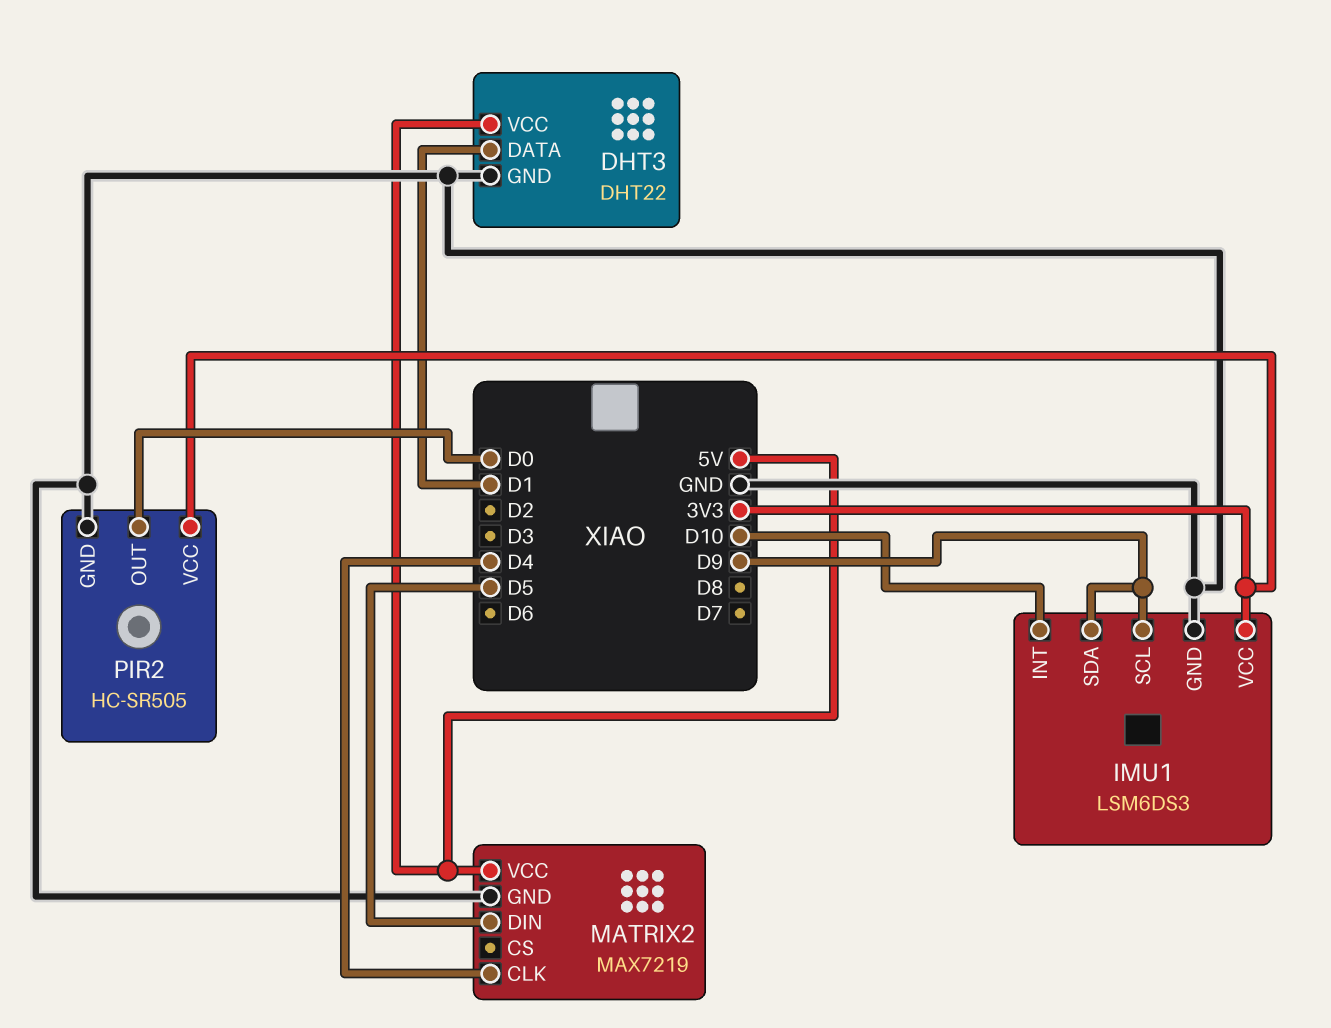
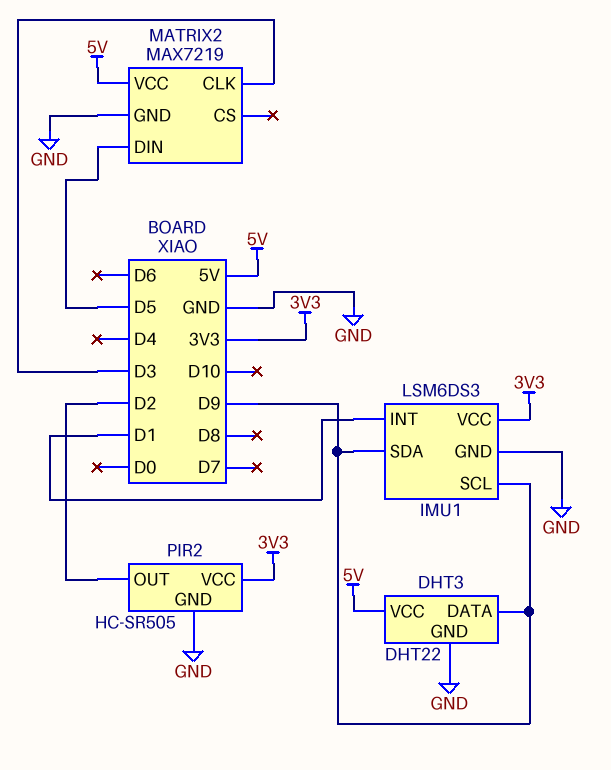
DHT3 pin DATA: D1 -> D9
IMU1 pin INT: D10 -> D1
MATRIX2 pin CLK: D4 -> D3
PIR2 pin OUT: D0 -> D2

